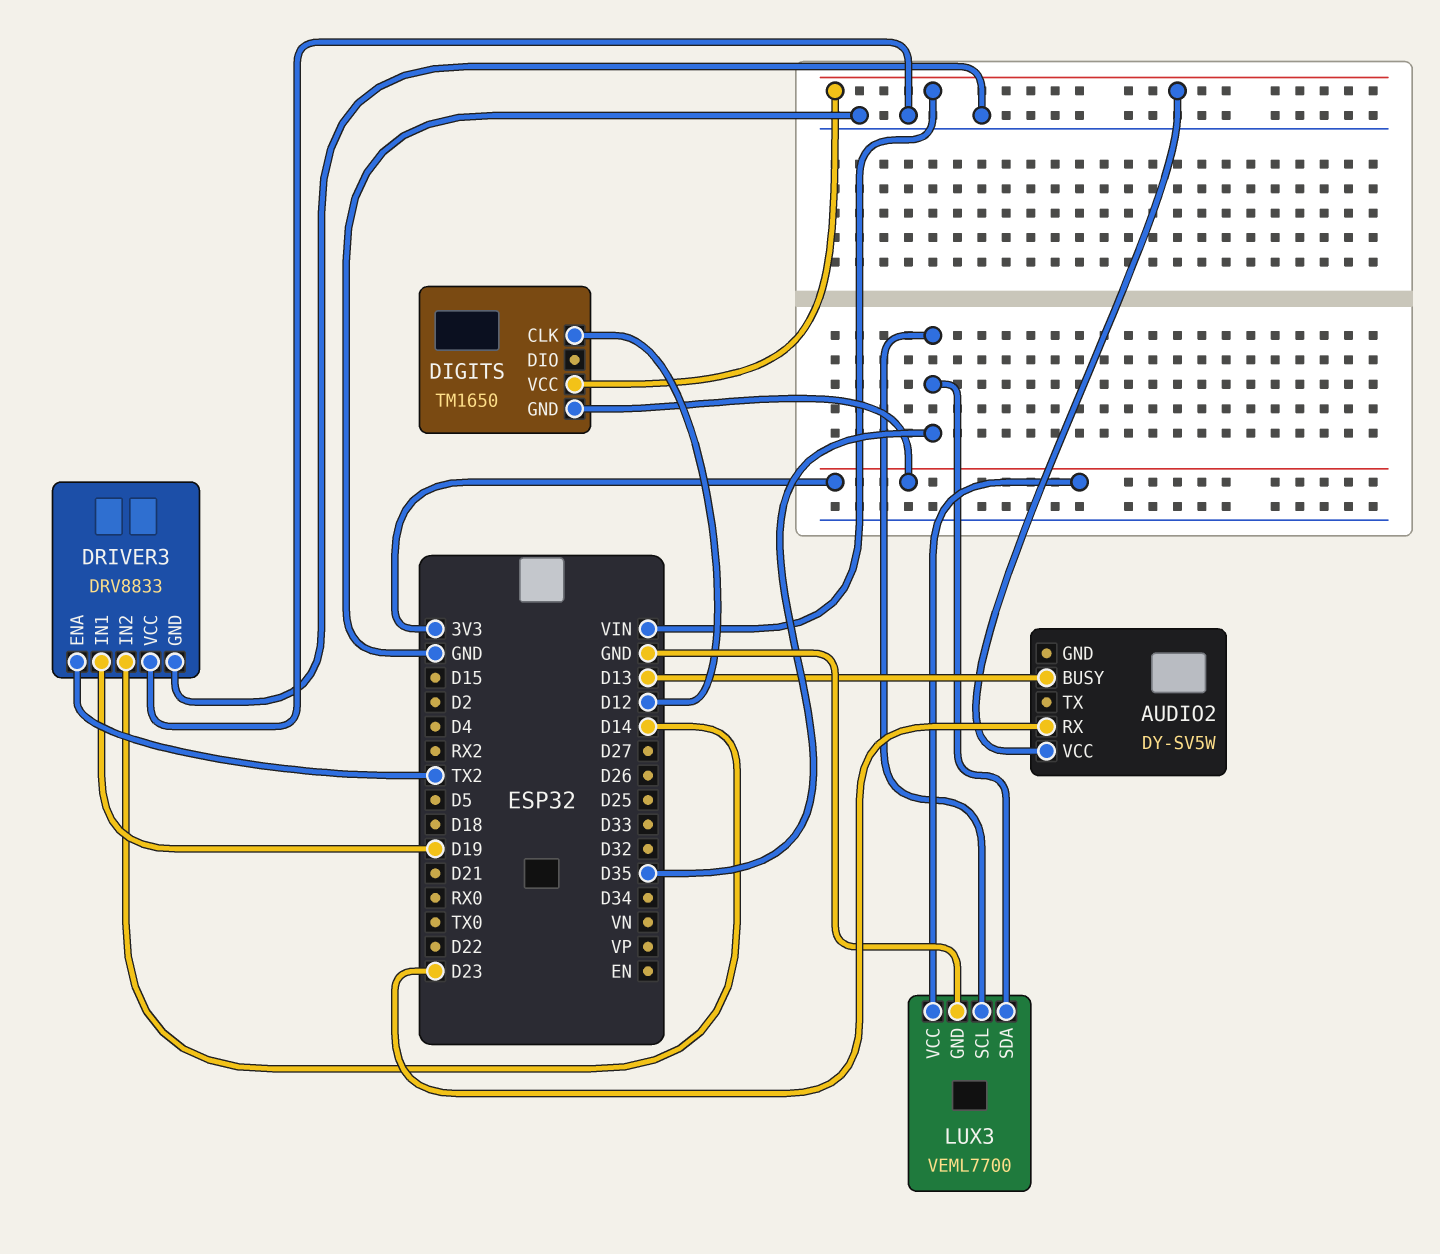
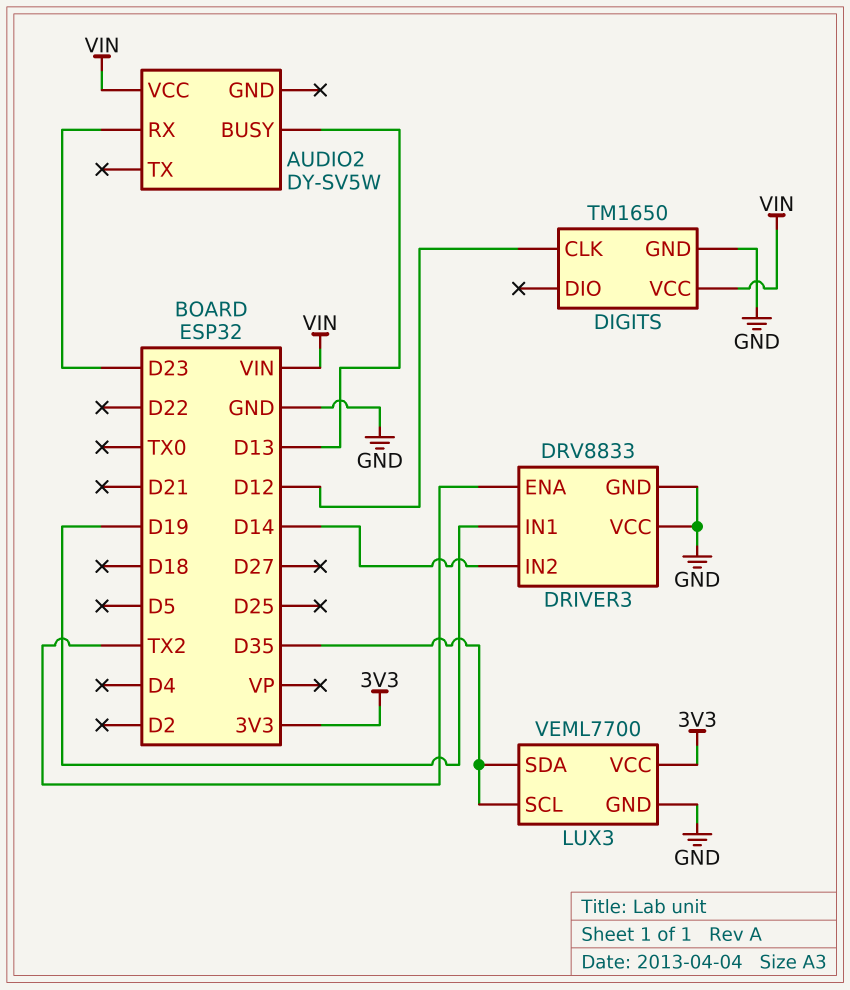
DIGITS pin GND: 3V3 -> GND

